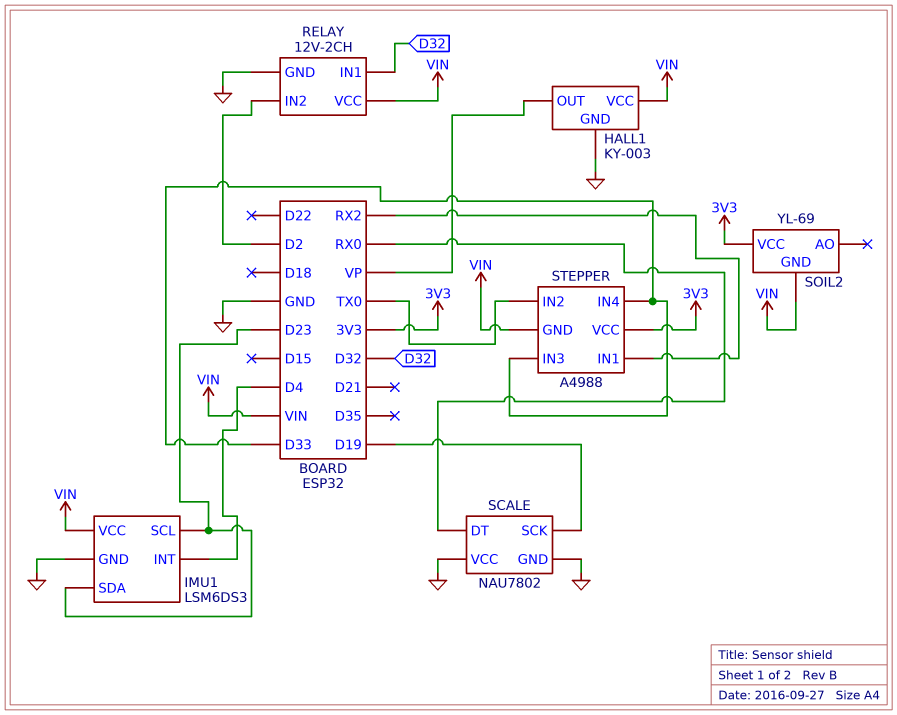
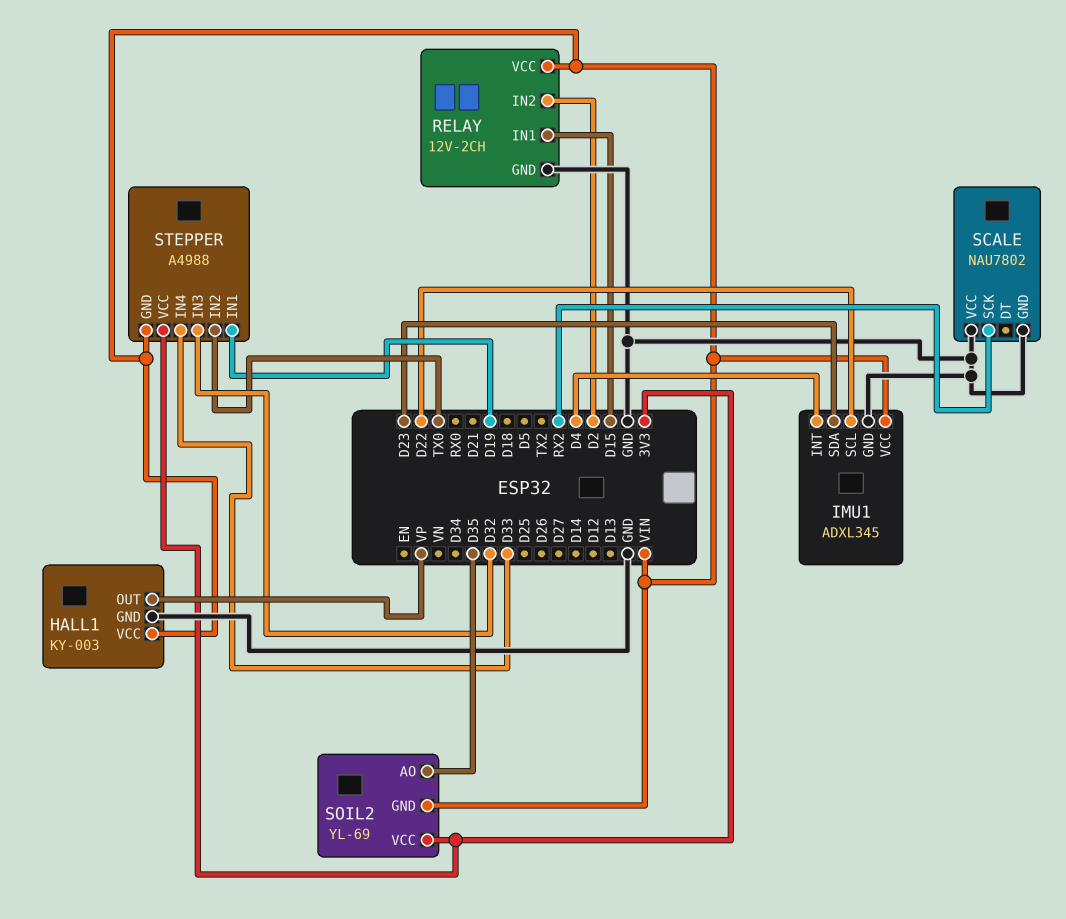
IMU1: LSM6DS3 -> ADXL345
IMU1 pin SCL: D23 -> D22
RELAY pin IN1: D32 -> D15
SCALE pin DT: RX0 -> none
SCALE pin SCK: D19 -> RX2
SOIL2 pin AO: none -> D35
STEPPER pin IN1: RX2 -> D19
STEPPER pin IN3: D33 -> D32

